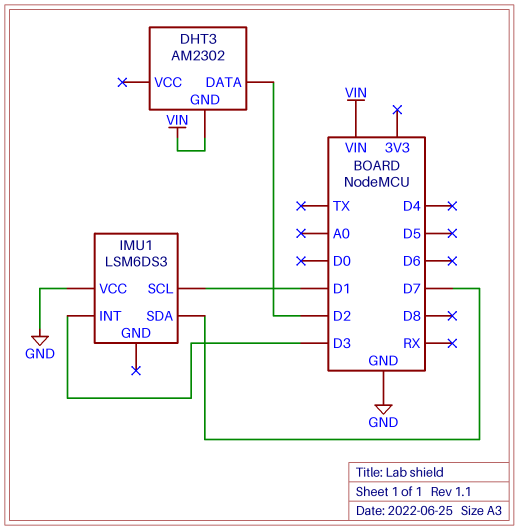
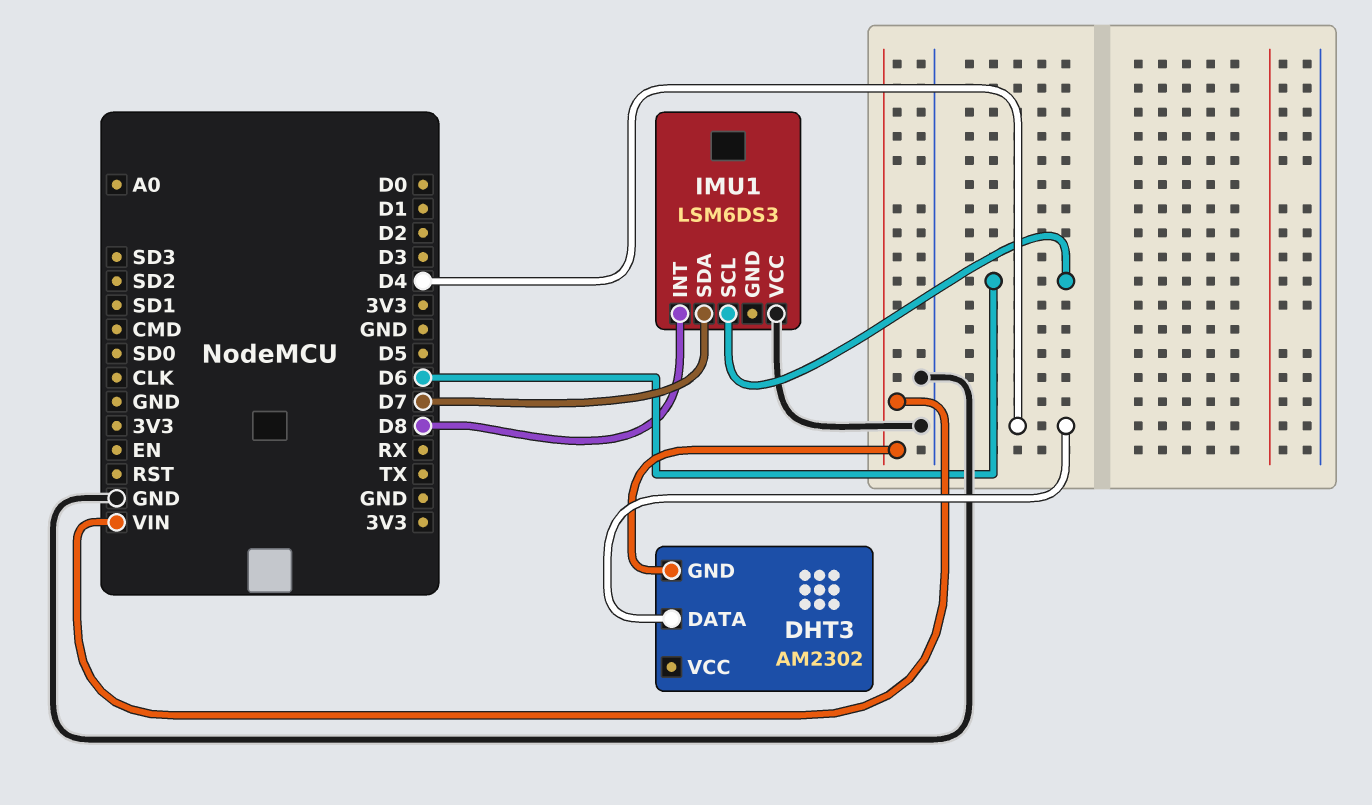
DHT3 pin DATA: D2 -> D4
IMU1 pin INT: D3 -> D8
IMU1 pin SCL: D1 -> D6

